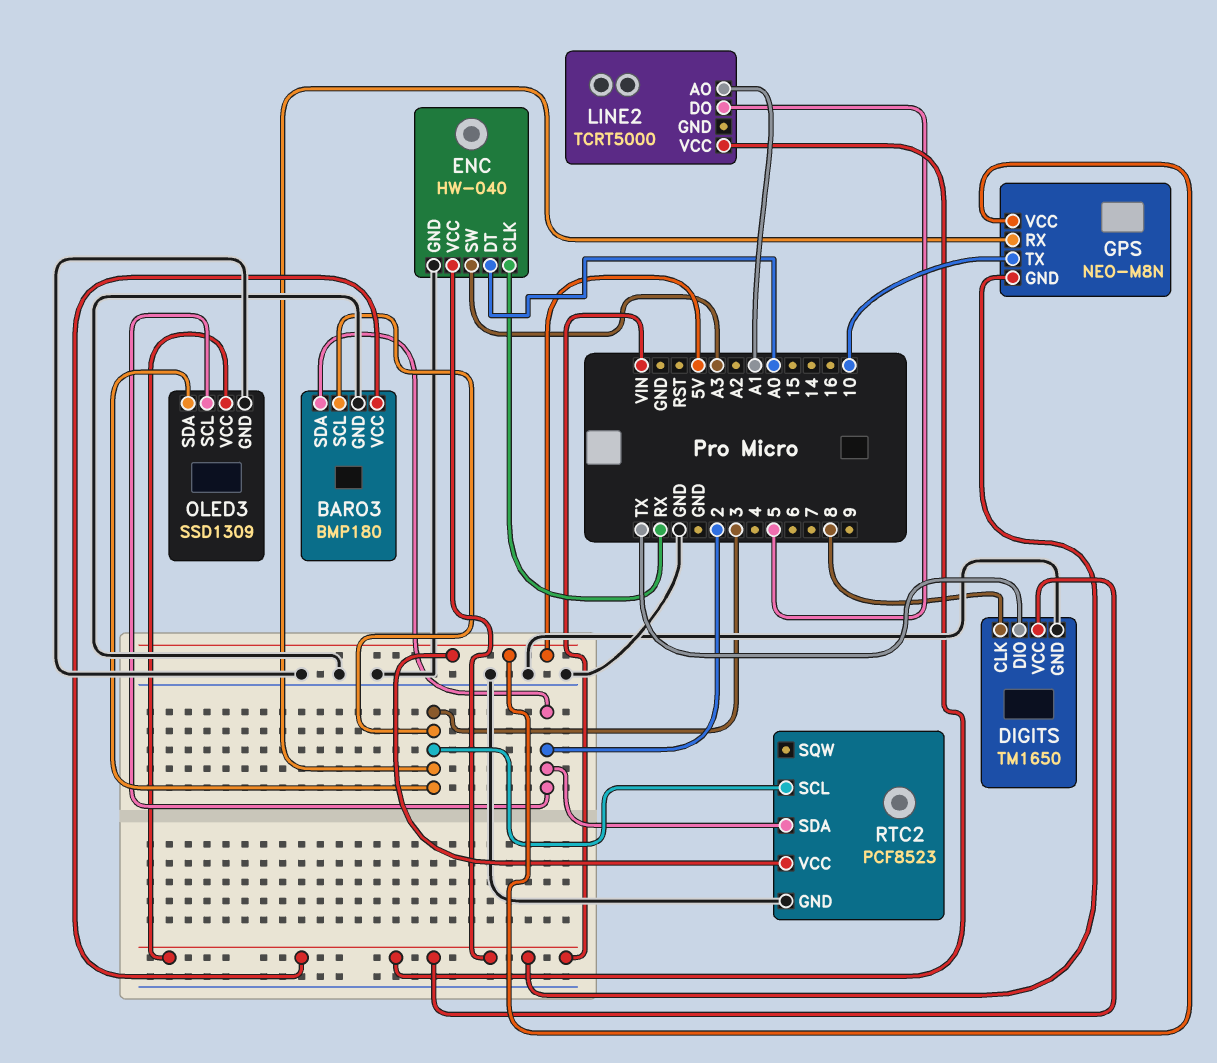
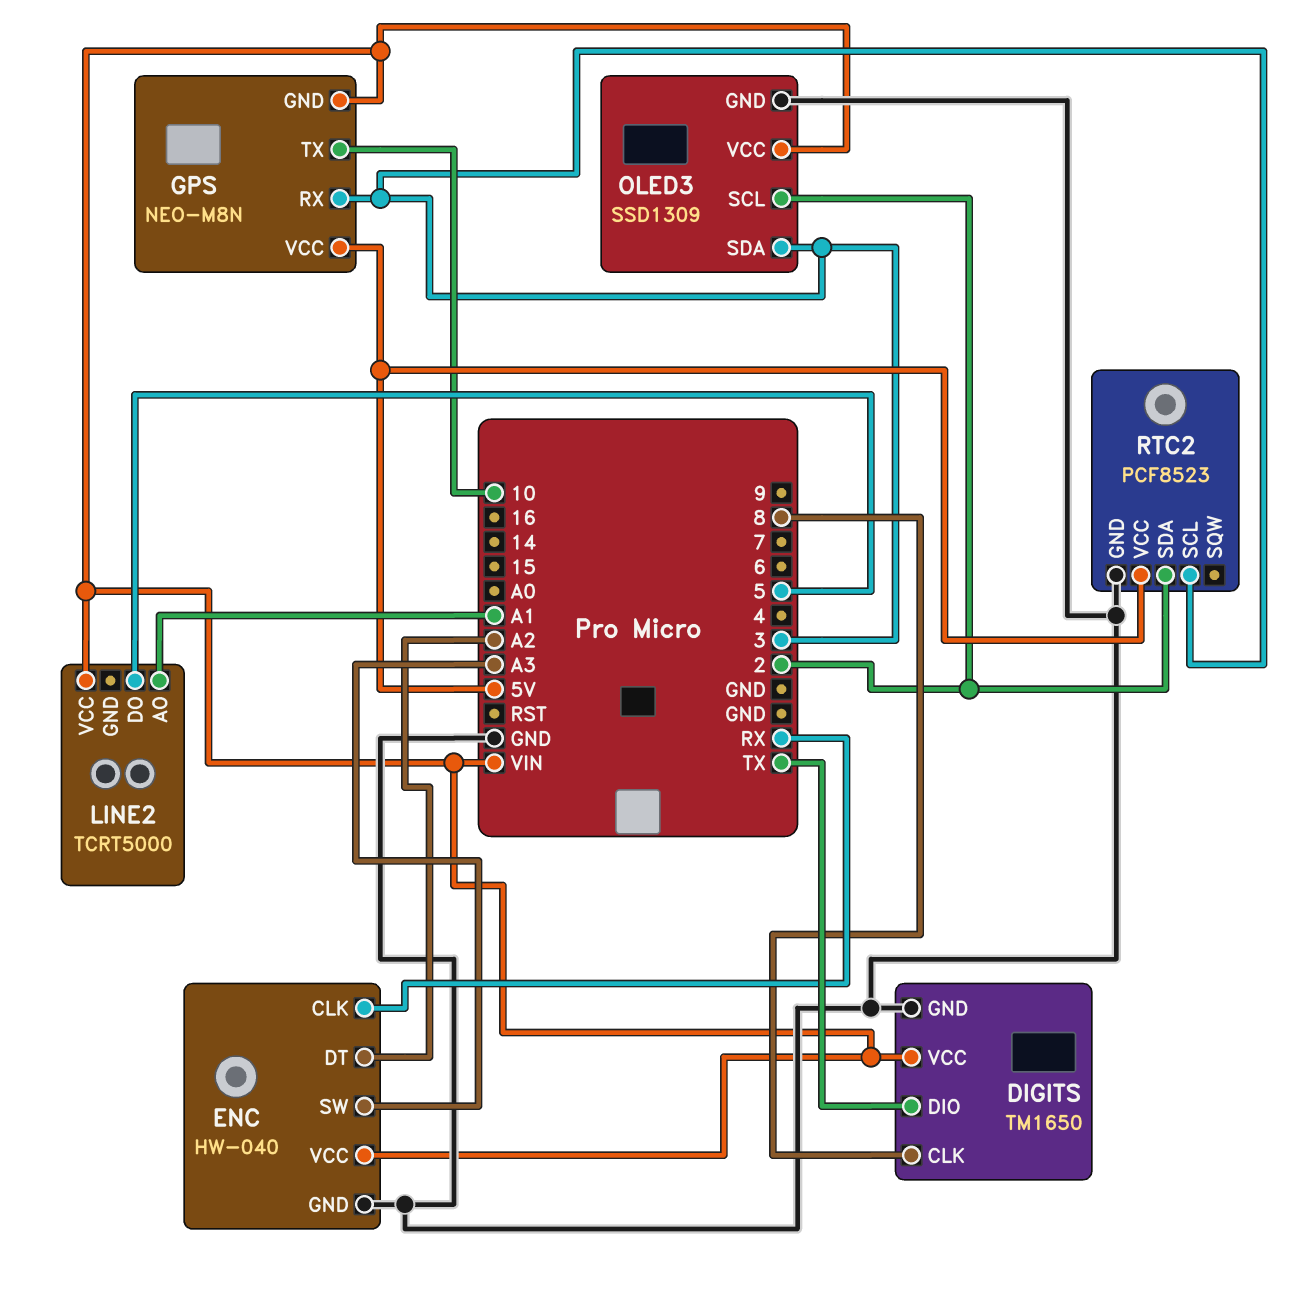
BARO3: BMP180 -> none
BARO3 pin GND: GND -> none
BARO3 pin SCL: 3 -> none
BARO3 pin SDA: 2 -> none
BARO3 pin VCC: VIN -> none
ENC pin DT: A0 -> A2

